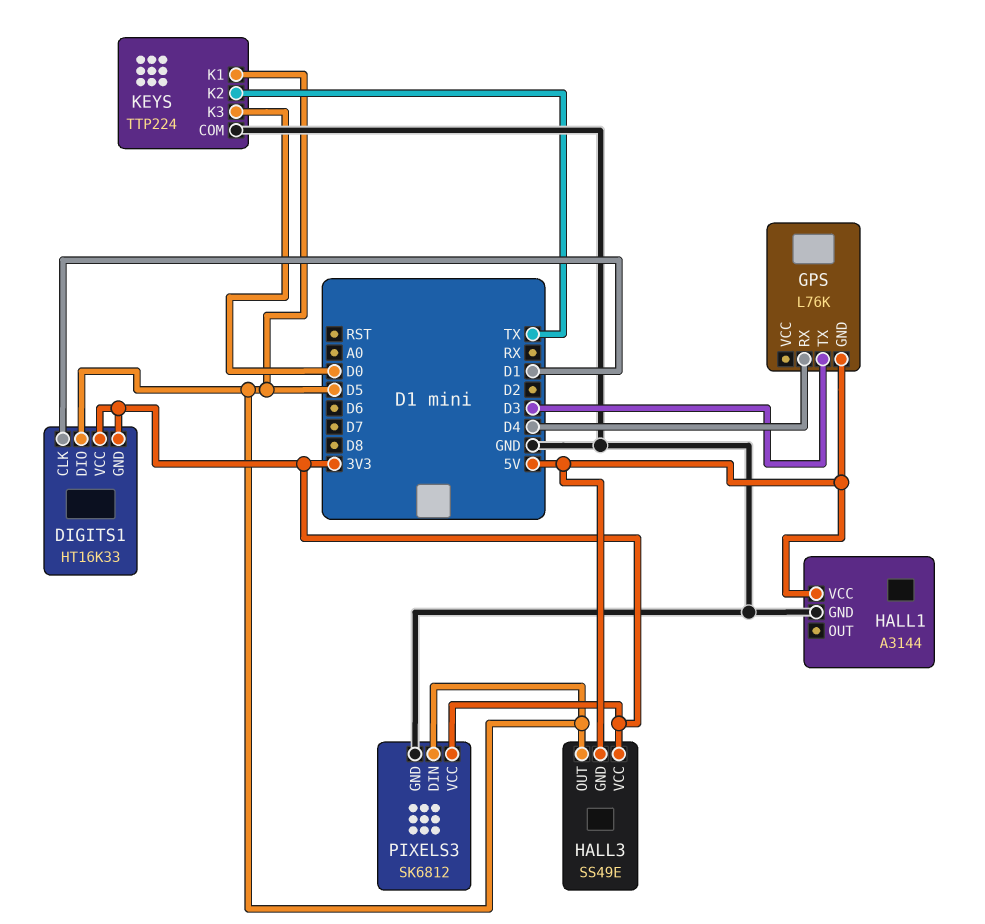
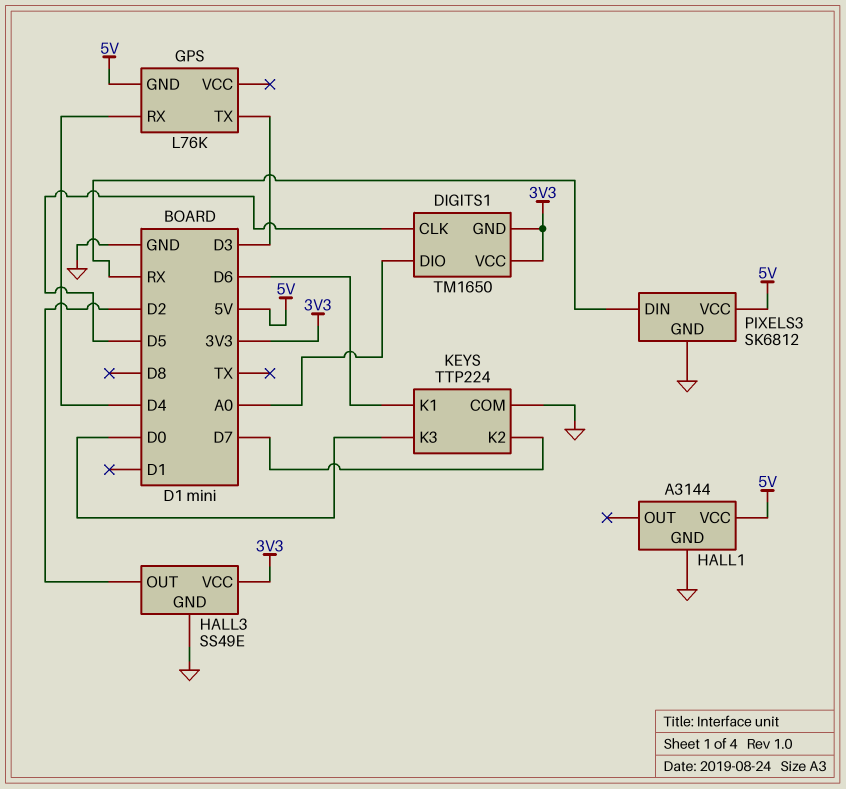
DIGITS1: HT16K33 -> TM1650
DIGITS1 pin CLK: D1 -> D5
DIGITS1 pin DIO: D5 -> A0
HALL3 pin GND: 5V -> GND
HALL3 pin OUT: D5 -> D2
KEYS pin K1: D5 -> D6
KEYS pin K2: TX -> D7
PIXELS3 pin DIN: D5 -> RX
PIXELS3 pin VCC: 3V3 -> 5V

